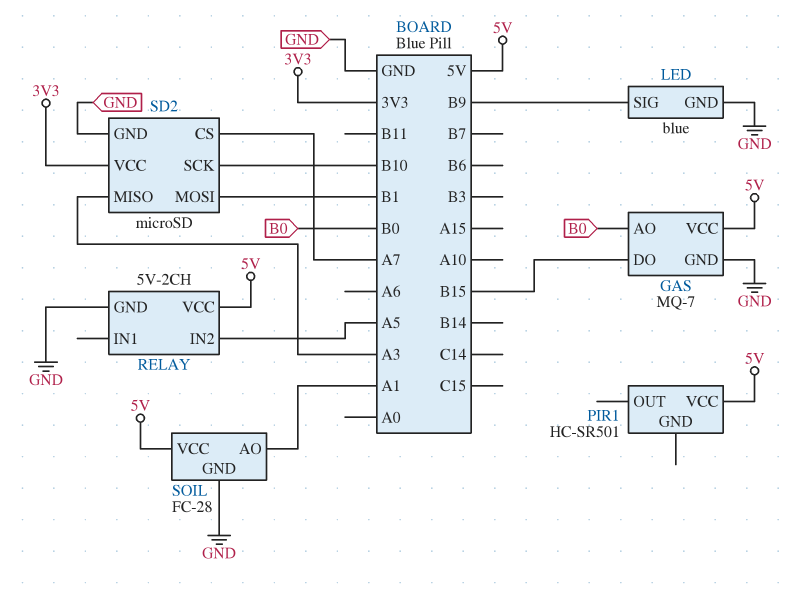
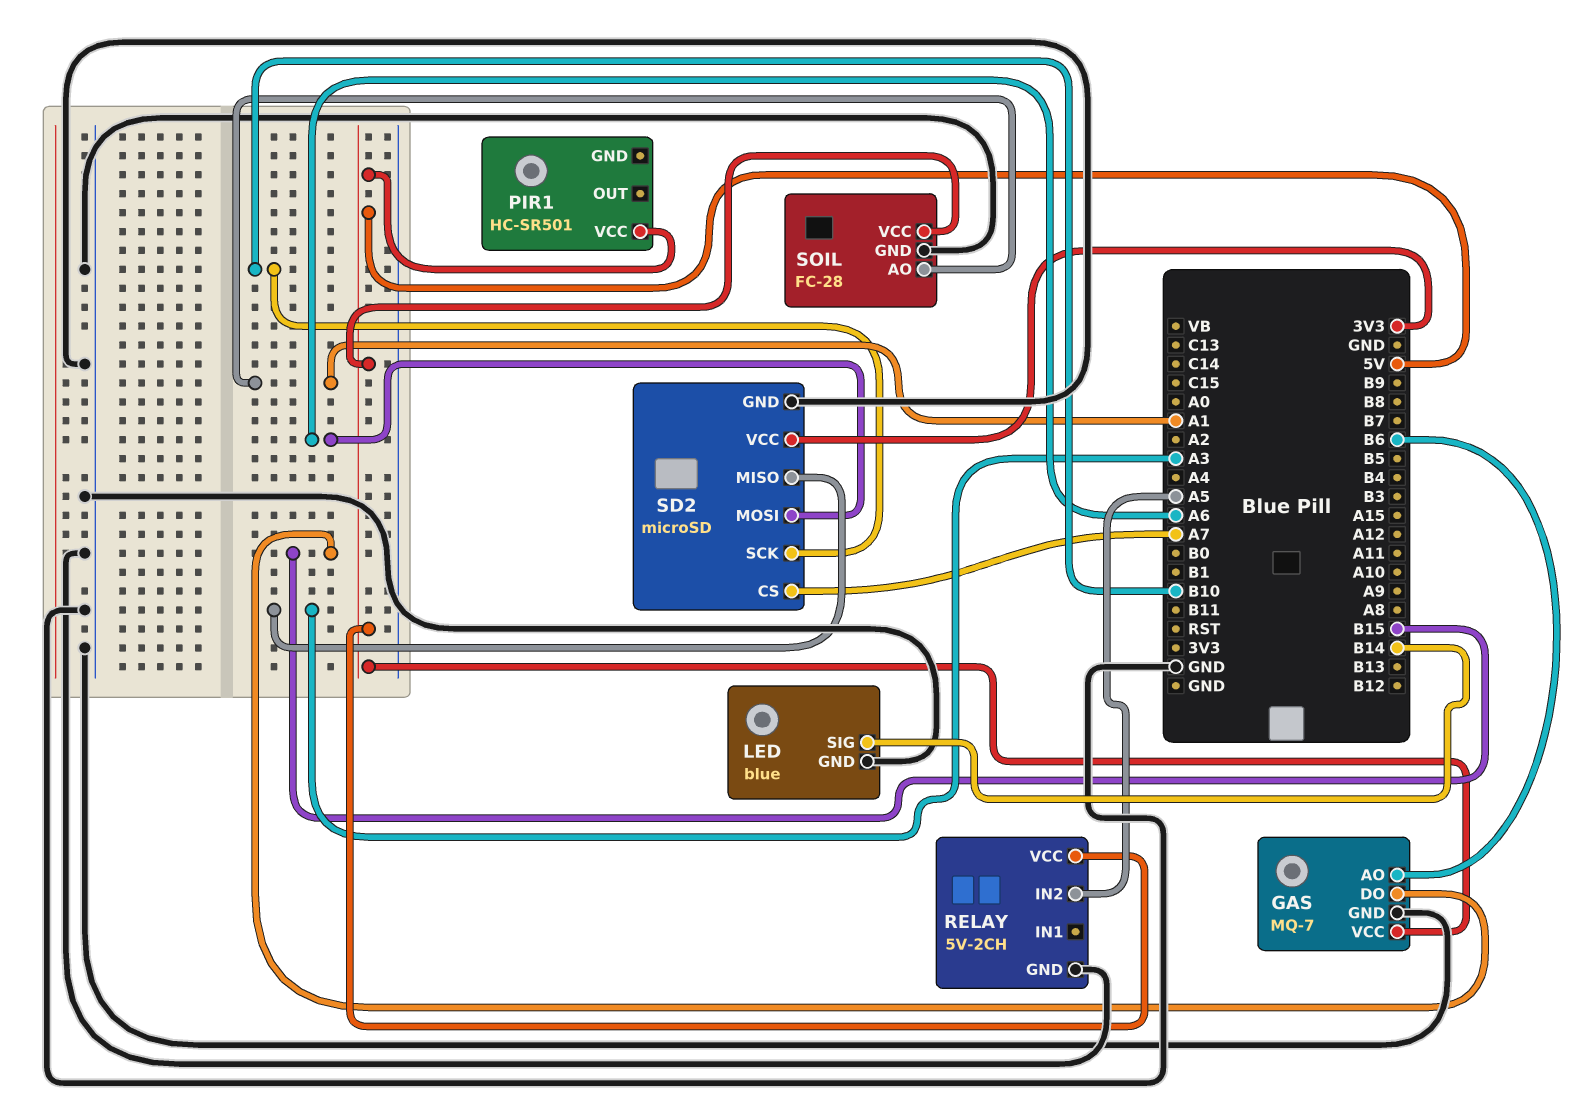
GAS pin AO: B0 -> B6
LED pin SIG: B9 -> B14
SD2 pin MOSI: B1 -> A6

